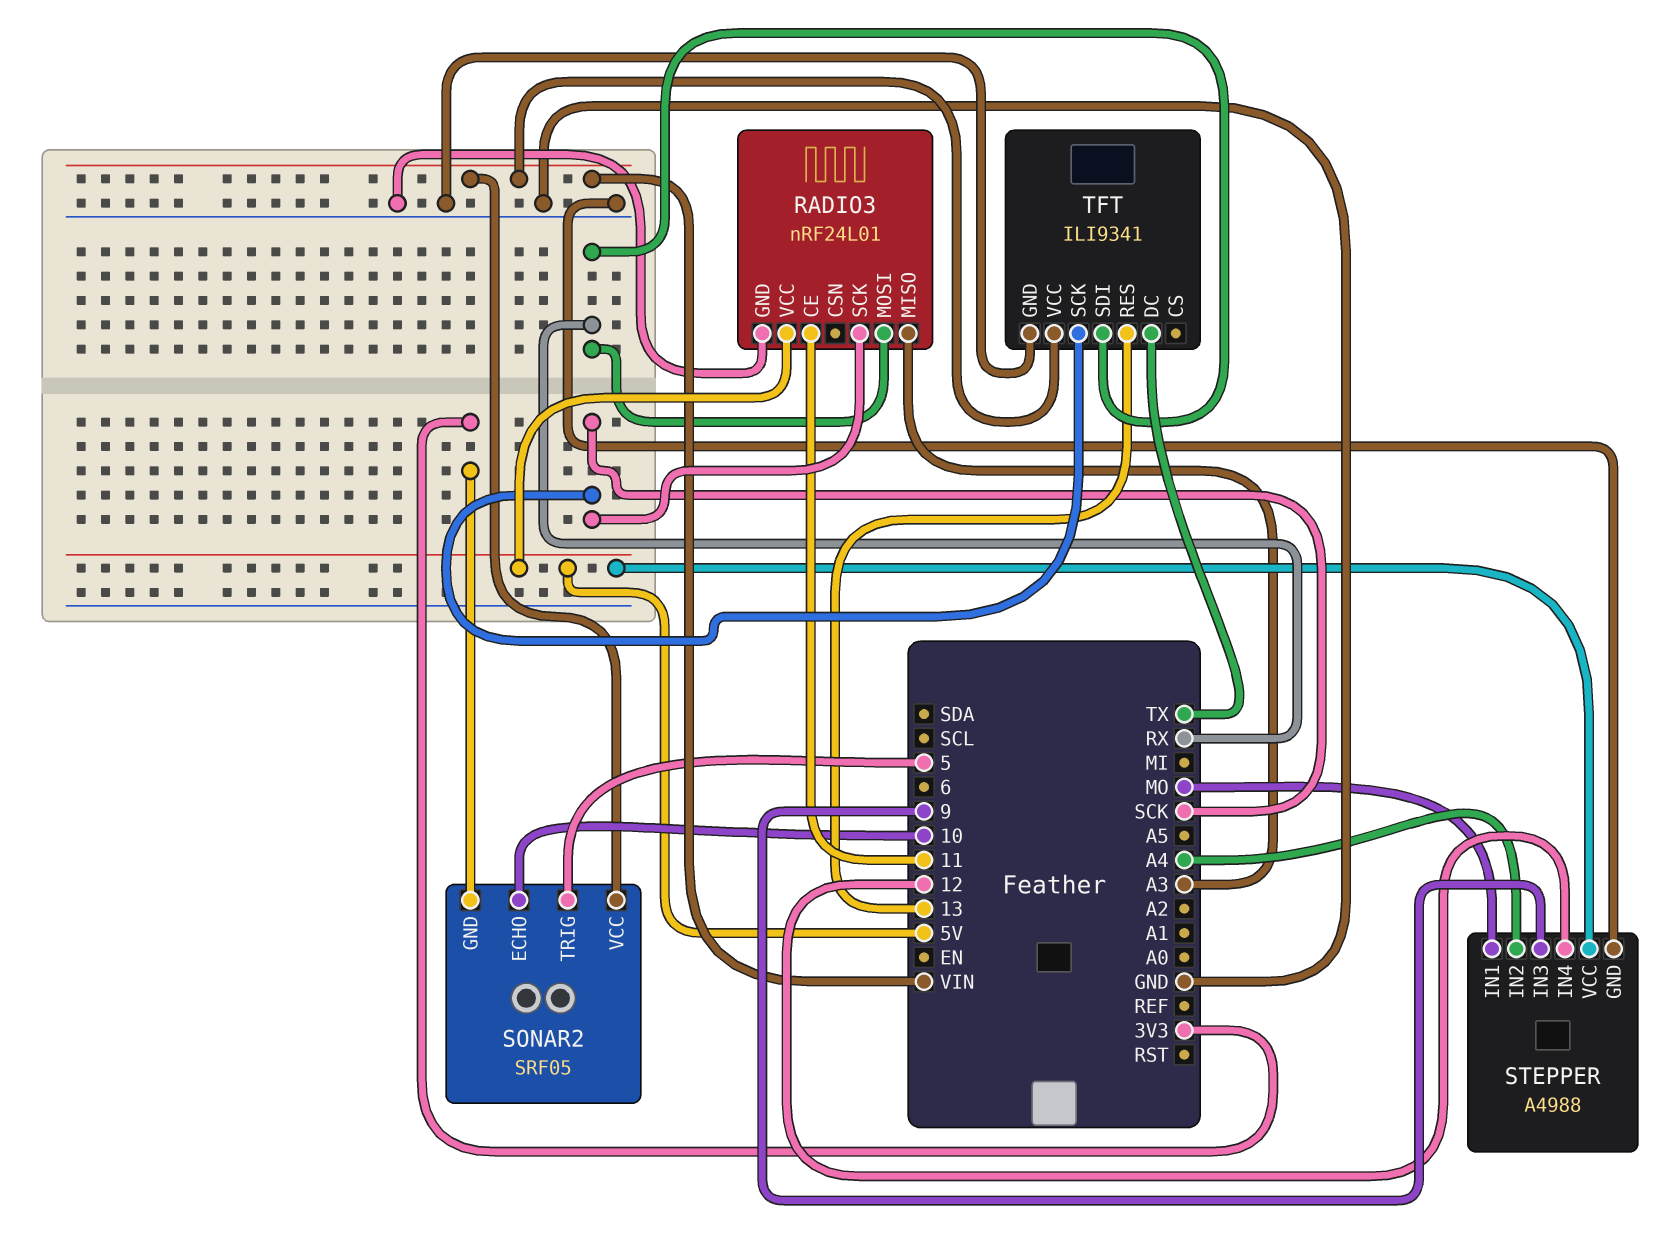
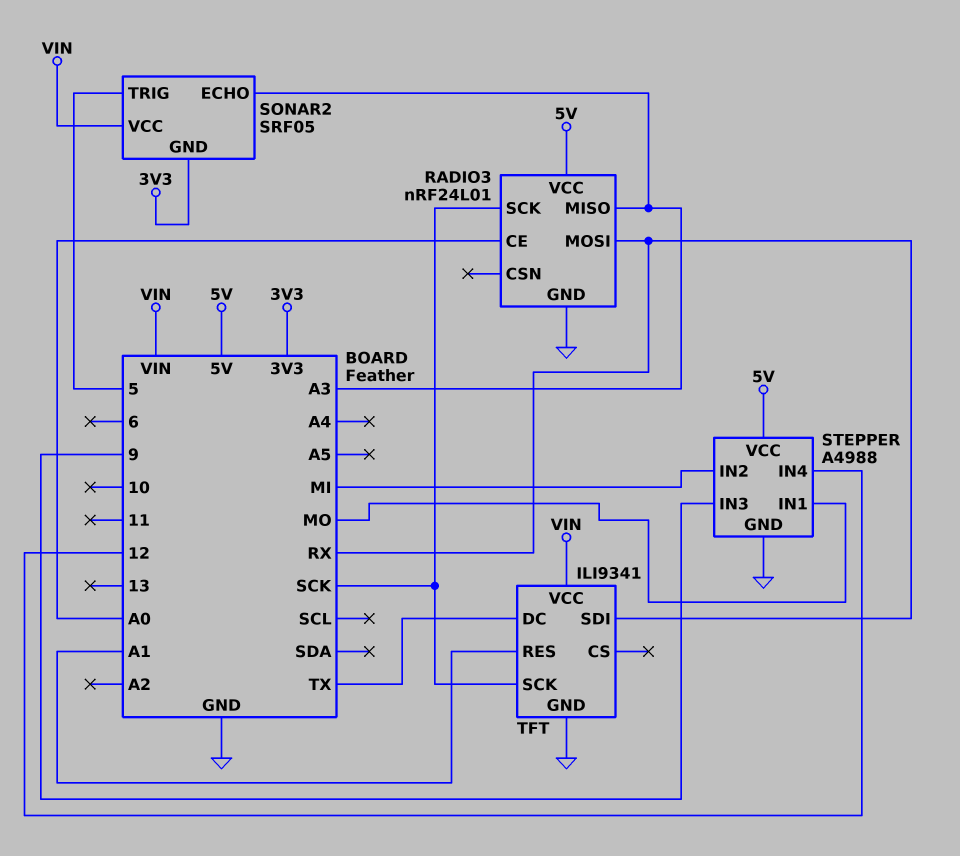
RADIO3 pin CE: 11 -> A0
SONAR2 pin ECHO: 10 -> A3
STEPPER pin IN2: A4 -> MI
TFT pin RES: 13 -> A1

